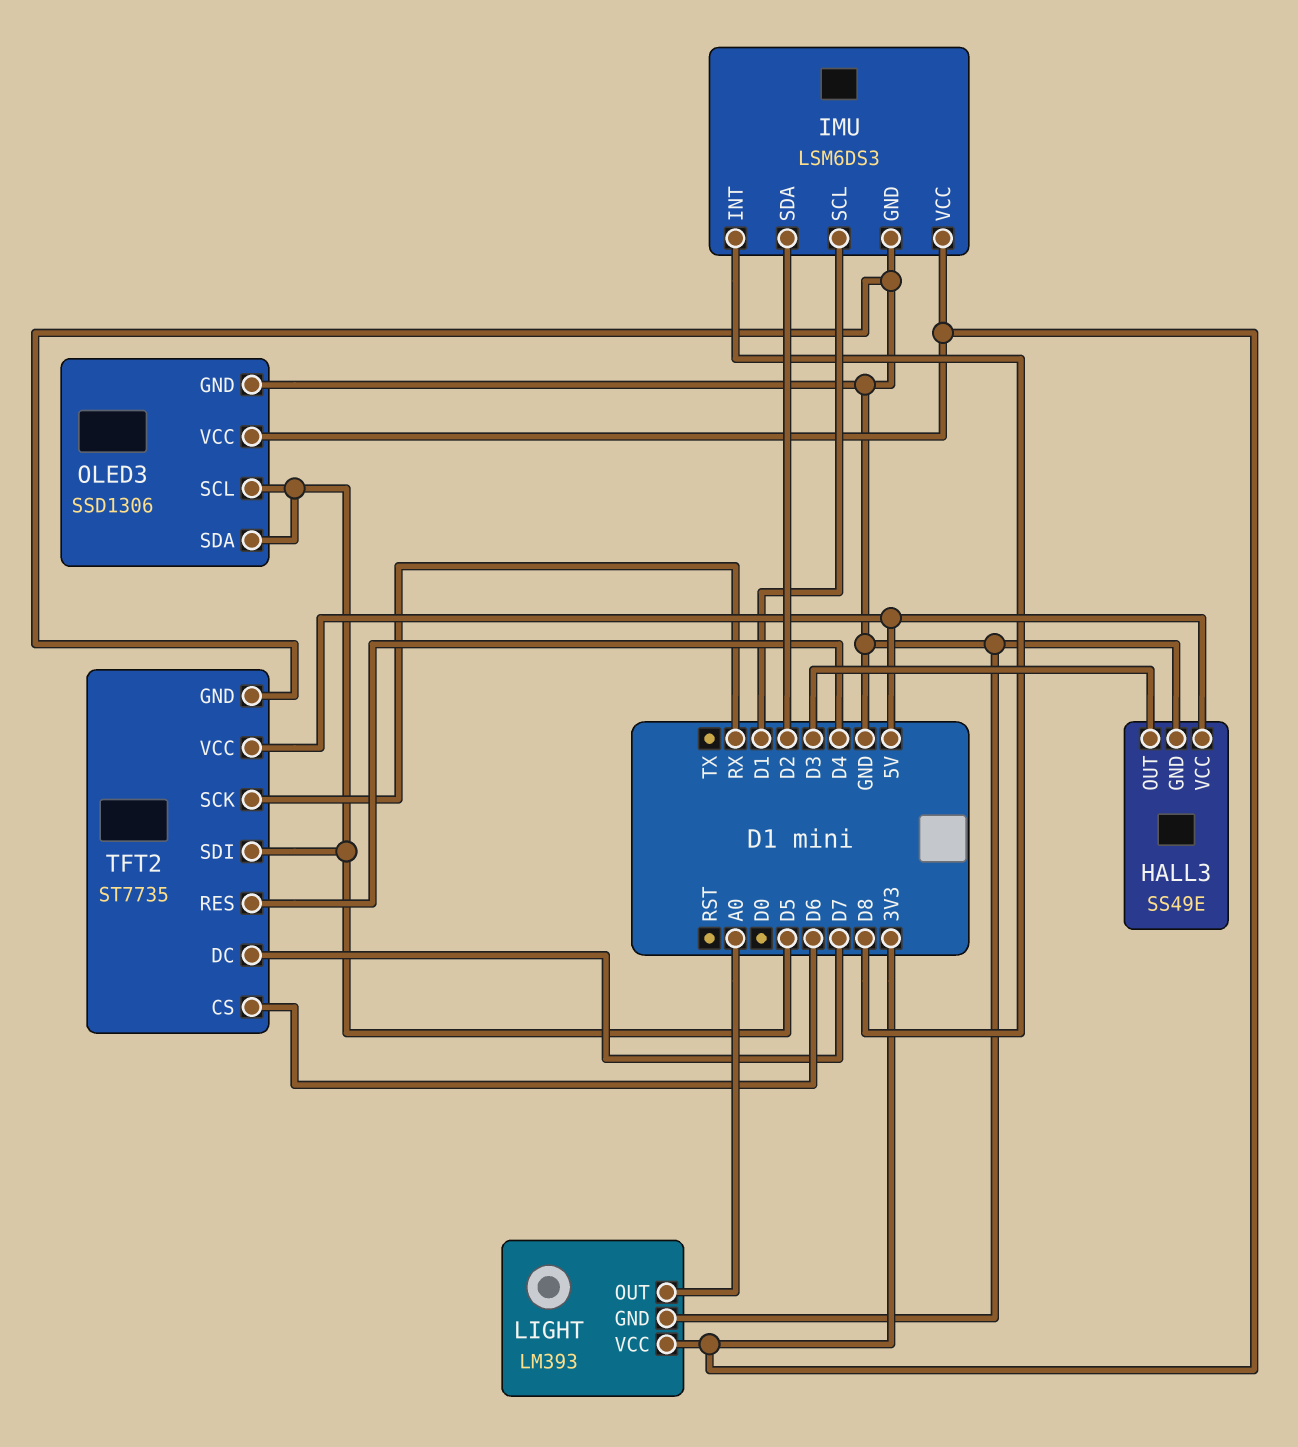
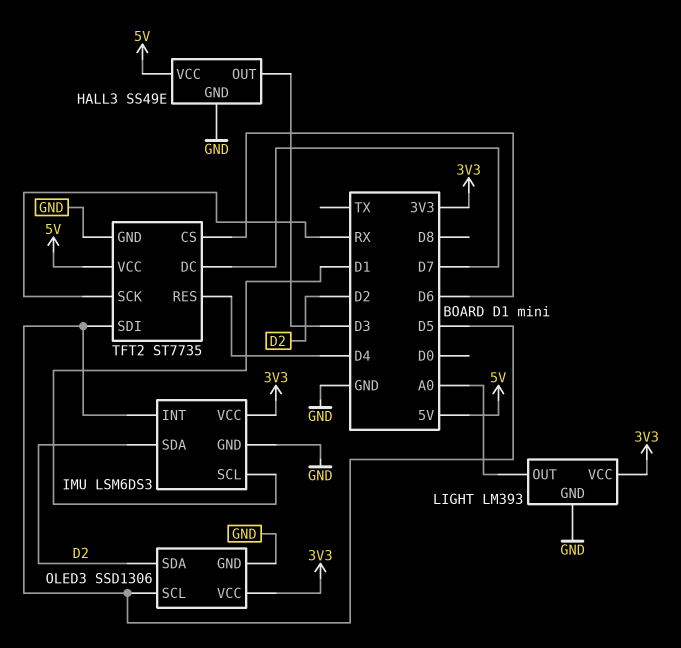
IMU pin INT: D8 -> D5
OLED3 pin SDA: D5 -> D2

